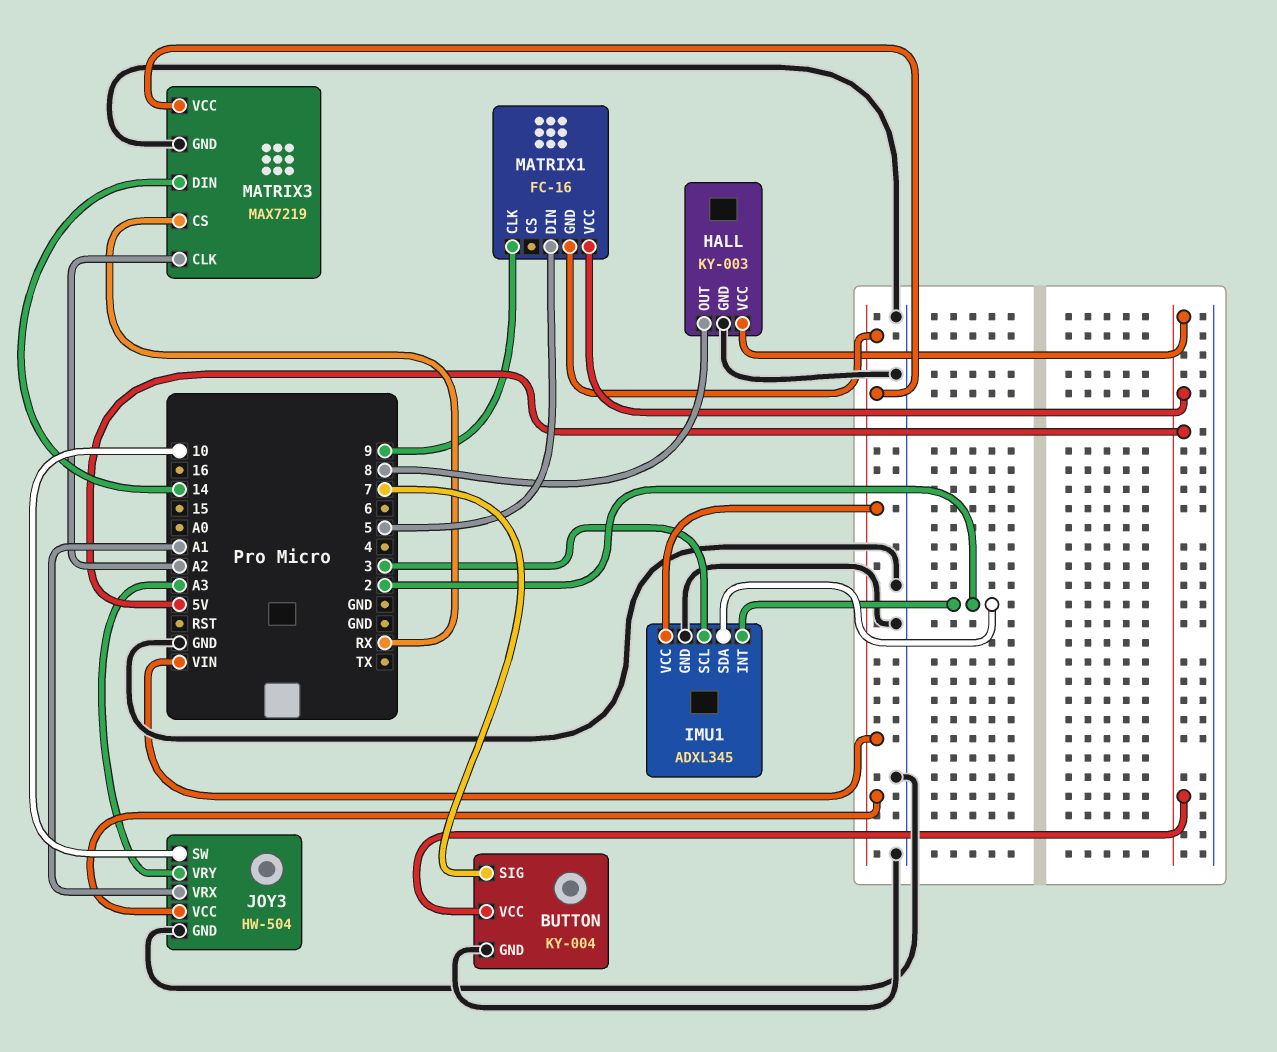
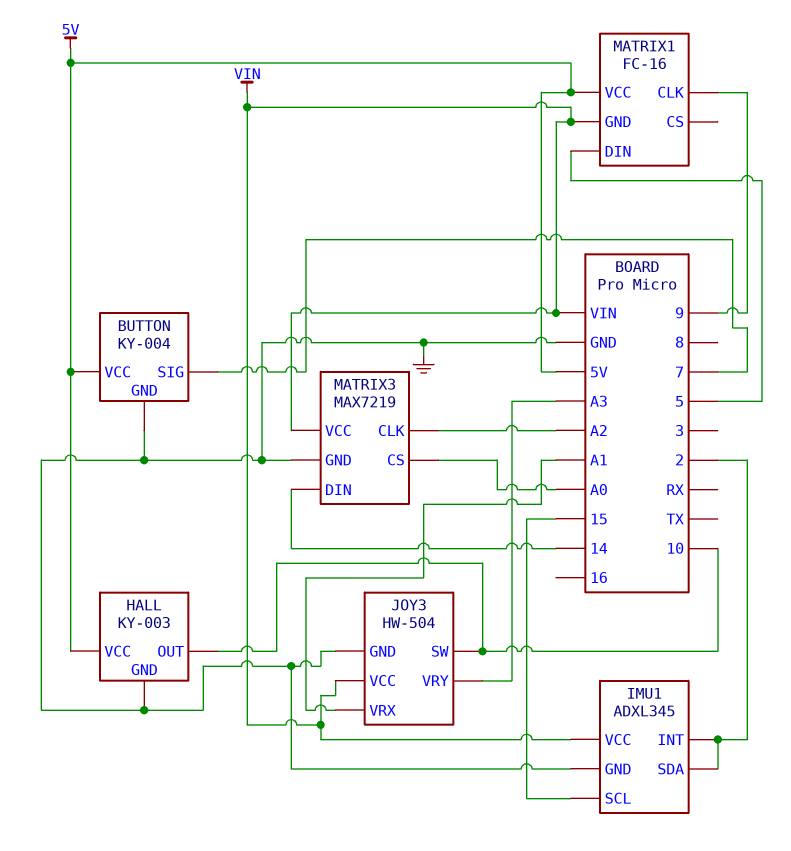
HALL pin OUT: 8 -> 10
IMU1 pin SCL: 3 -> 15
MATRIX3 pin CS: RX -> A0

